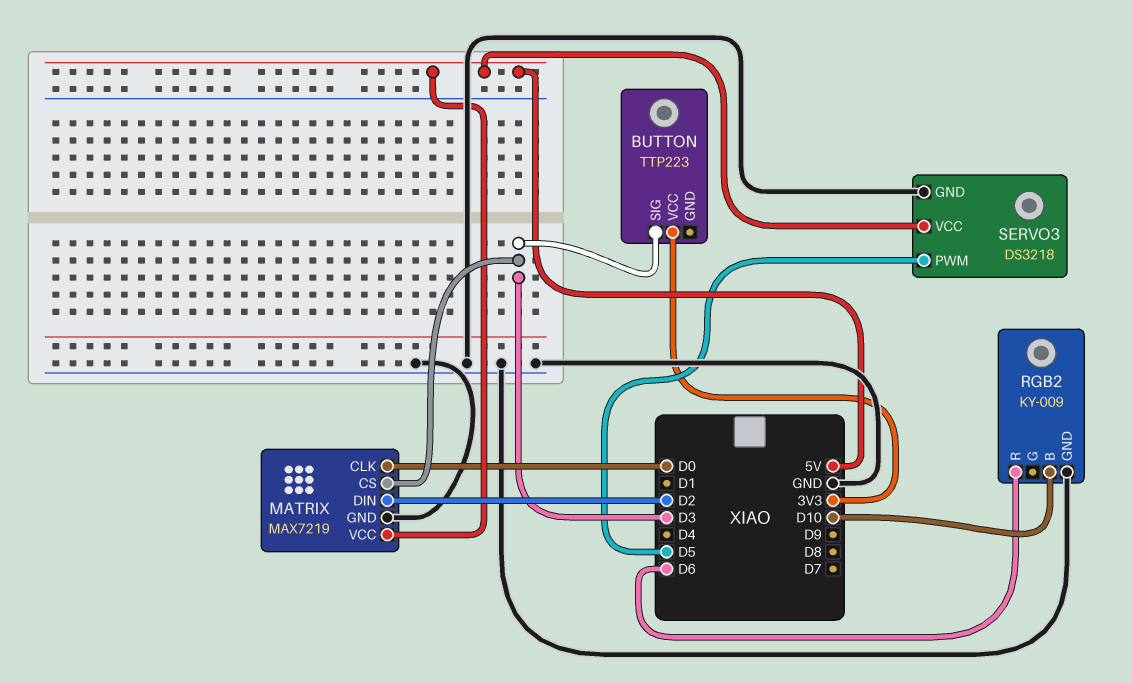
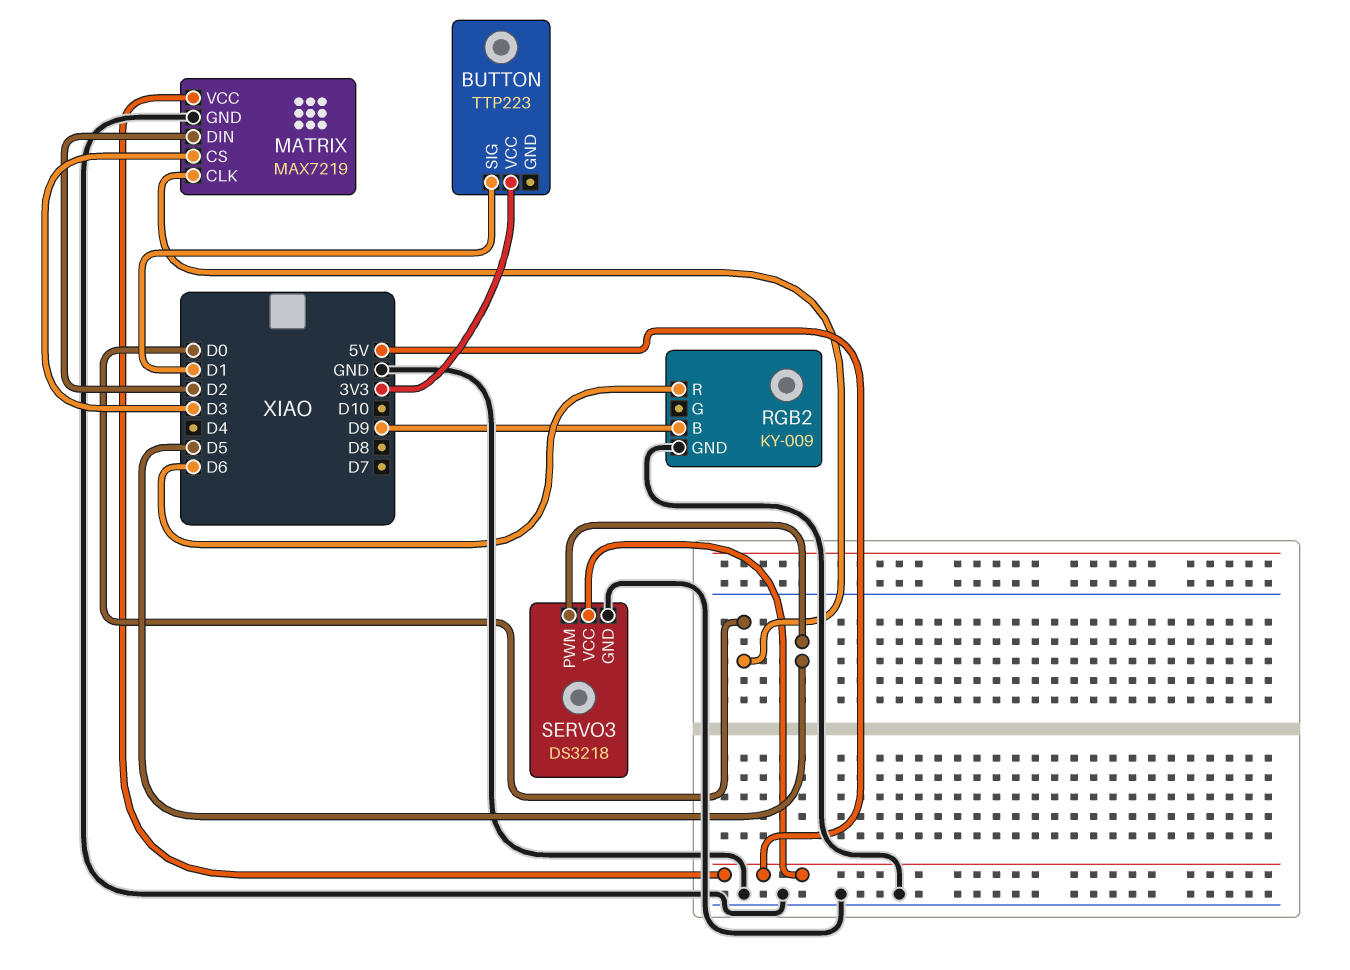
BUTTON pin SIG: D3 -> D1
RGB2 pin B: D10 -> D9

